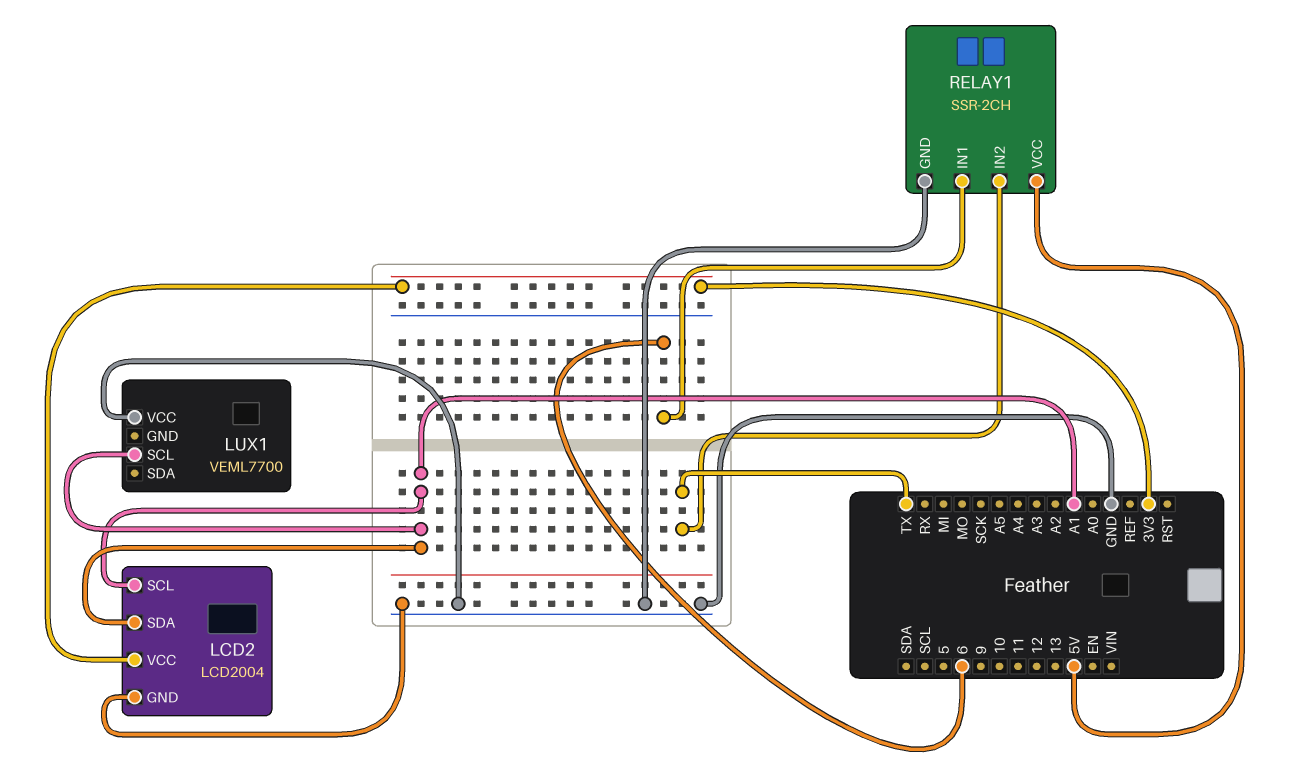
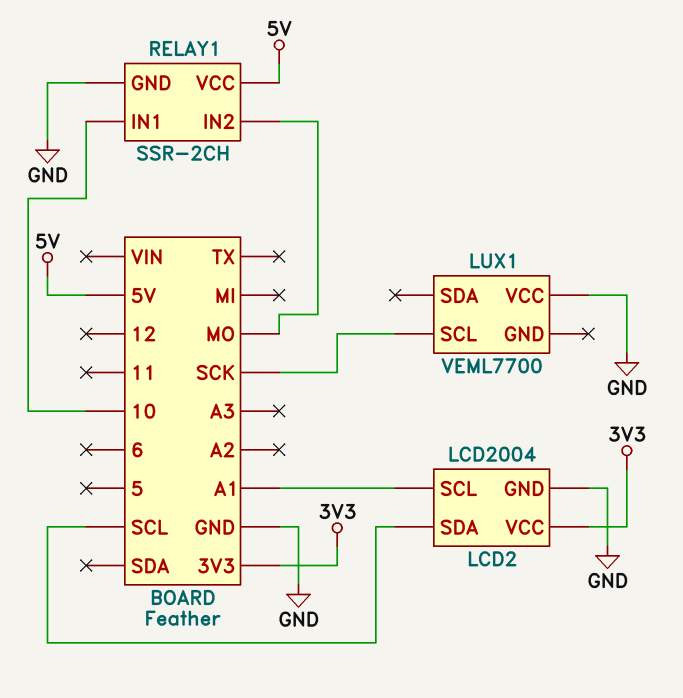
LCD2 pin SDA: A1 -> SCL
LUX1 pin SCL: A1 -> SCK
RELAY1 pin IN1: 6 -> 10
RELAY1 pin IN2: TX -> MO

